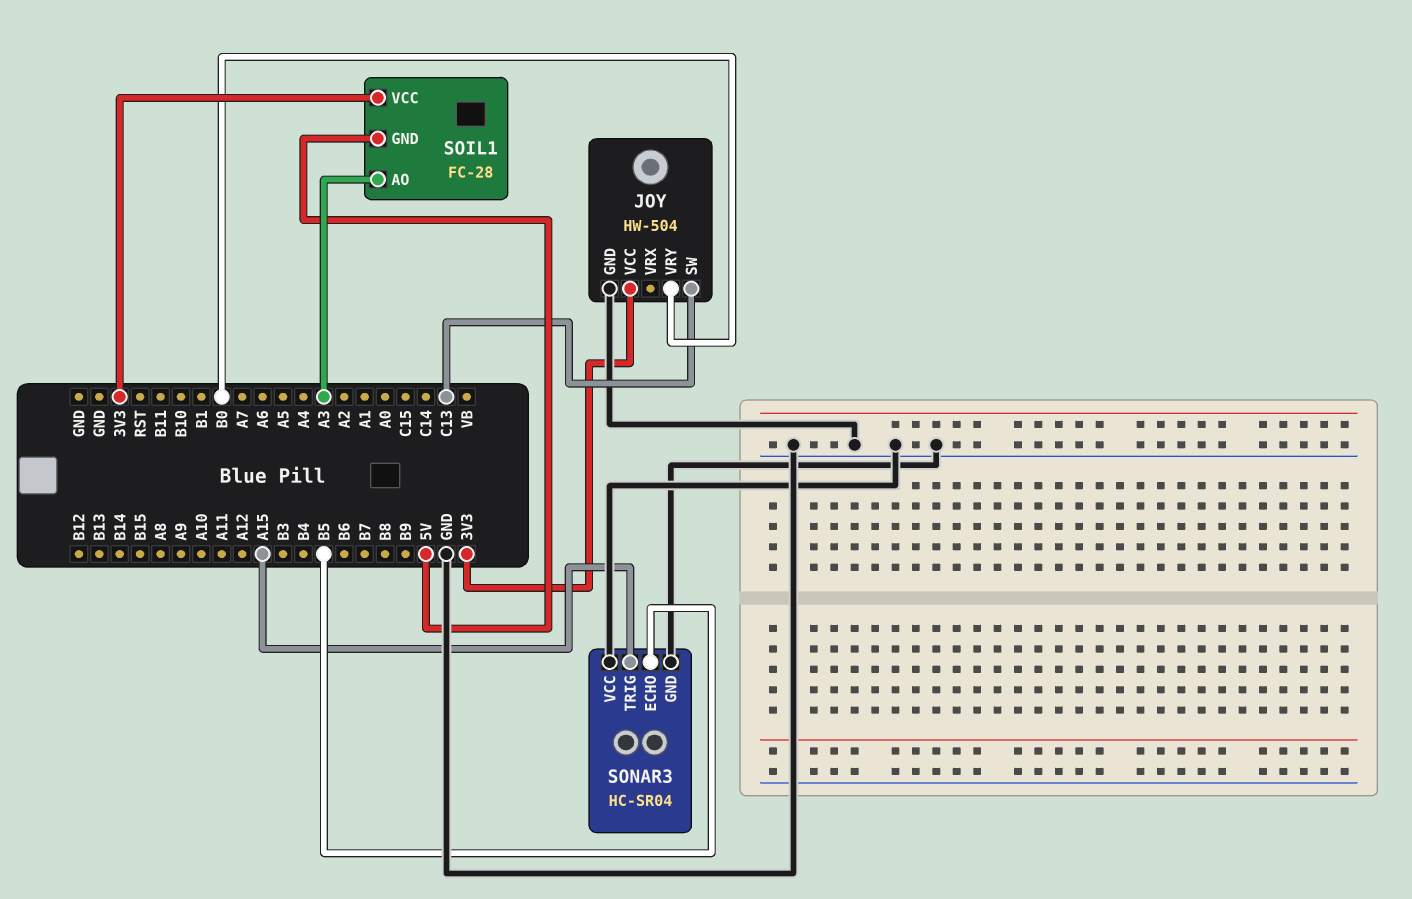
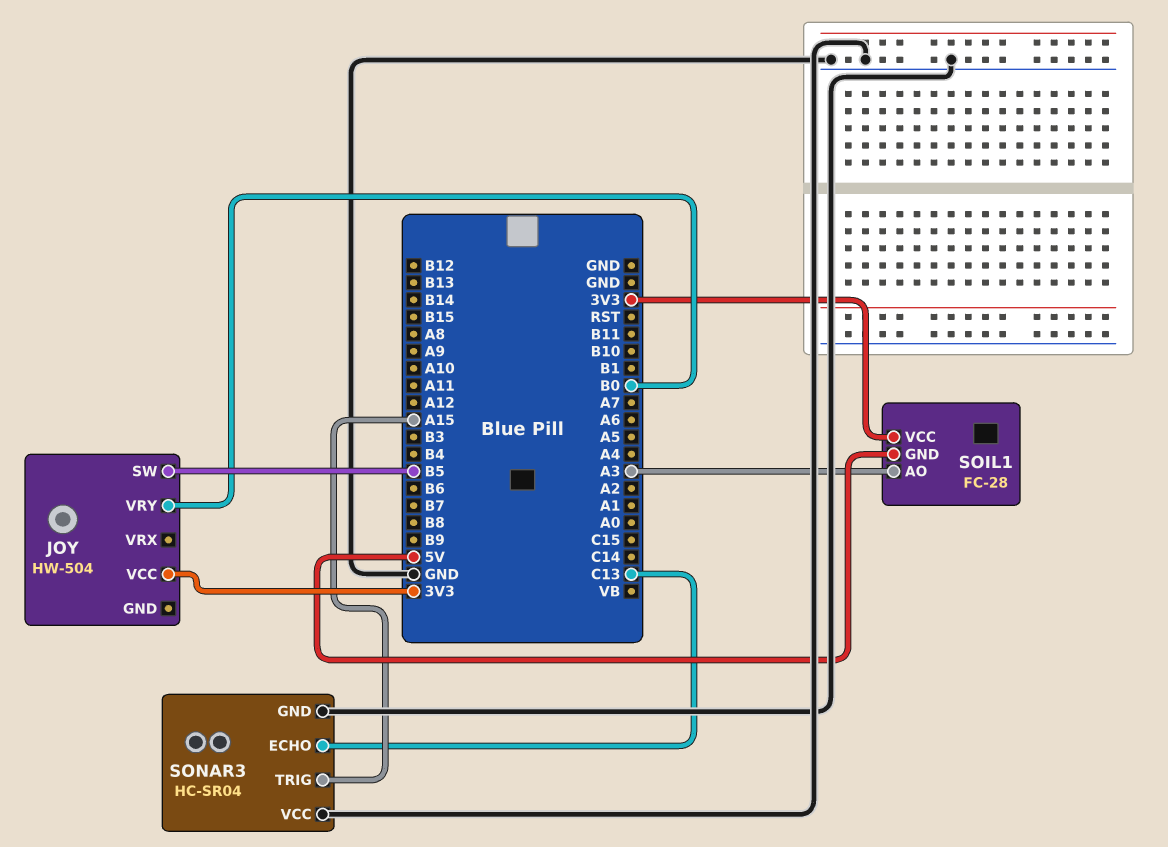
JOY pin GND: GND -> none
JOY pin SW: C13 -> B5
SONAR3 pin ECHO: B5 -> C13

